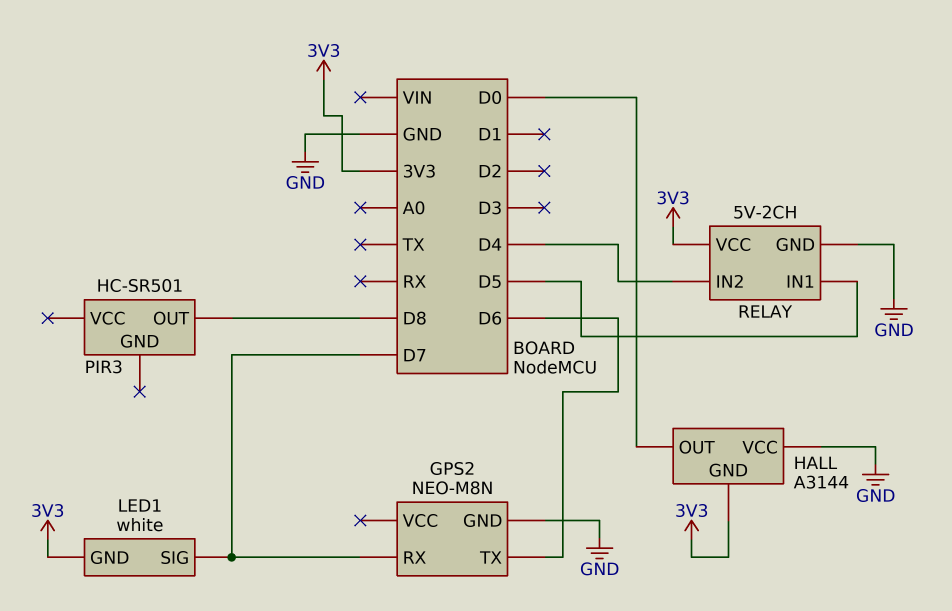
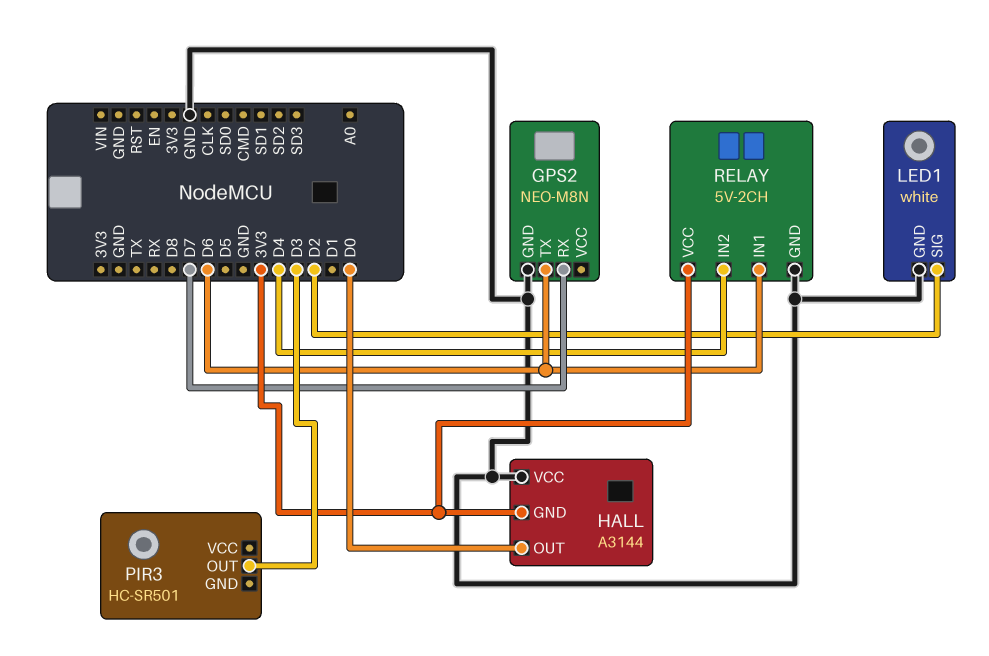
LED1 pin GND: 3V3 -> GND
LED1 pin SIG: D7 -> D2
PIR3 pin OUT: D8 -> D3
RELAY pin IN1: D5 -> D6

